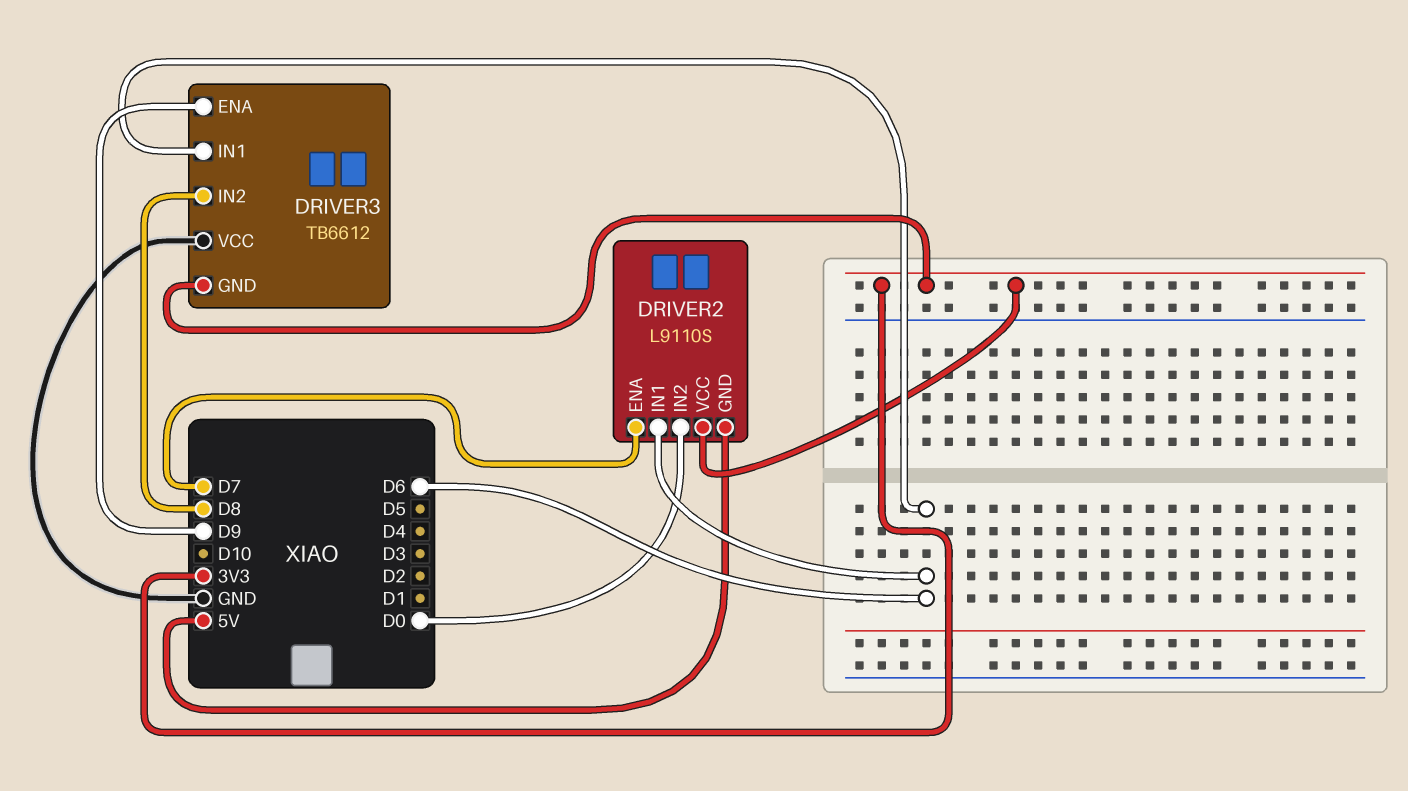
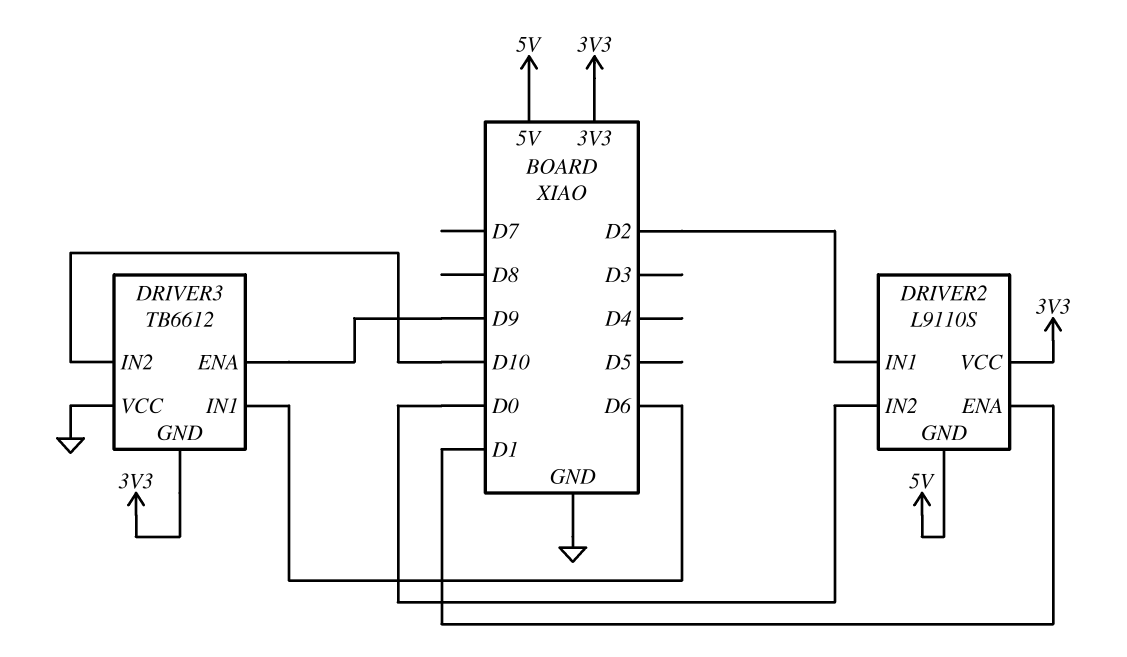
DRIVER2 pin ENA: D7 -> D1
DRIVER2 pin IN1: D6 -> D2
DRIVER3 pin IN2: D8 -> D10

